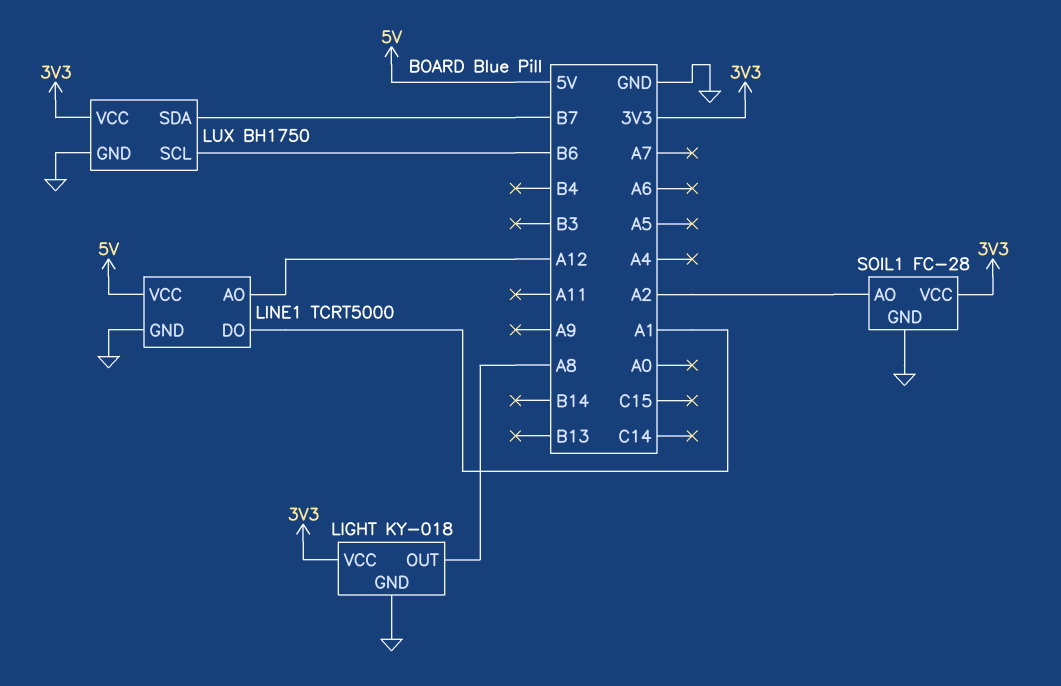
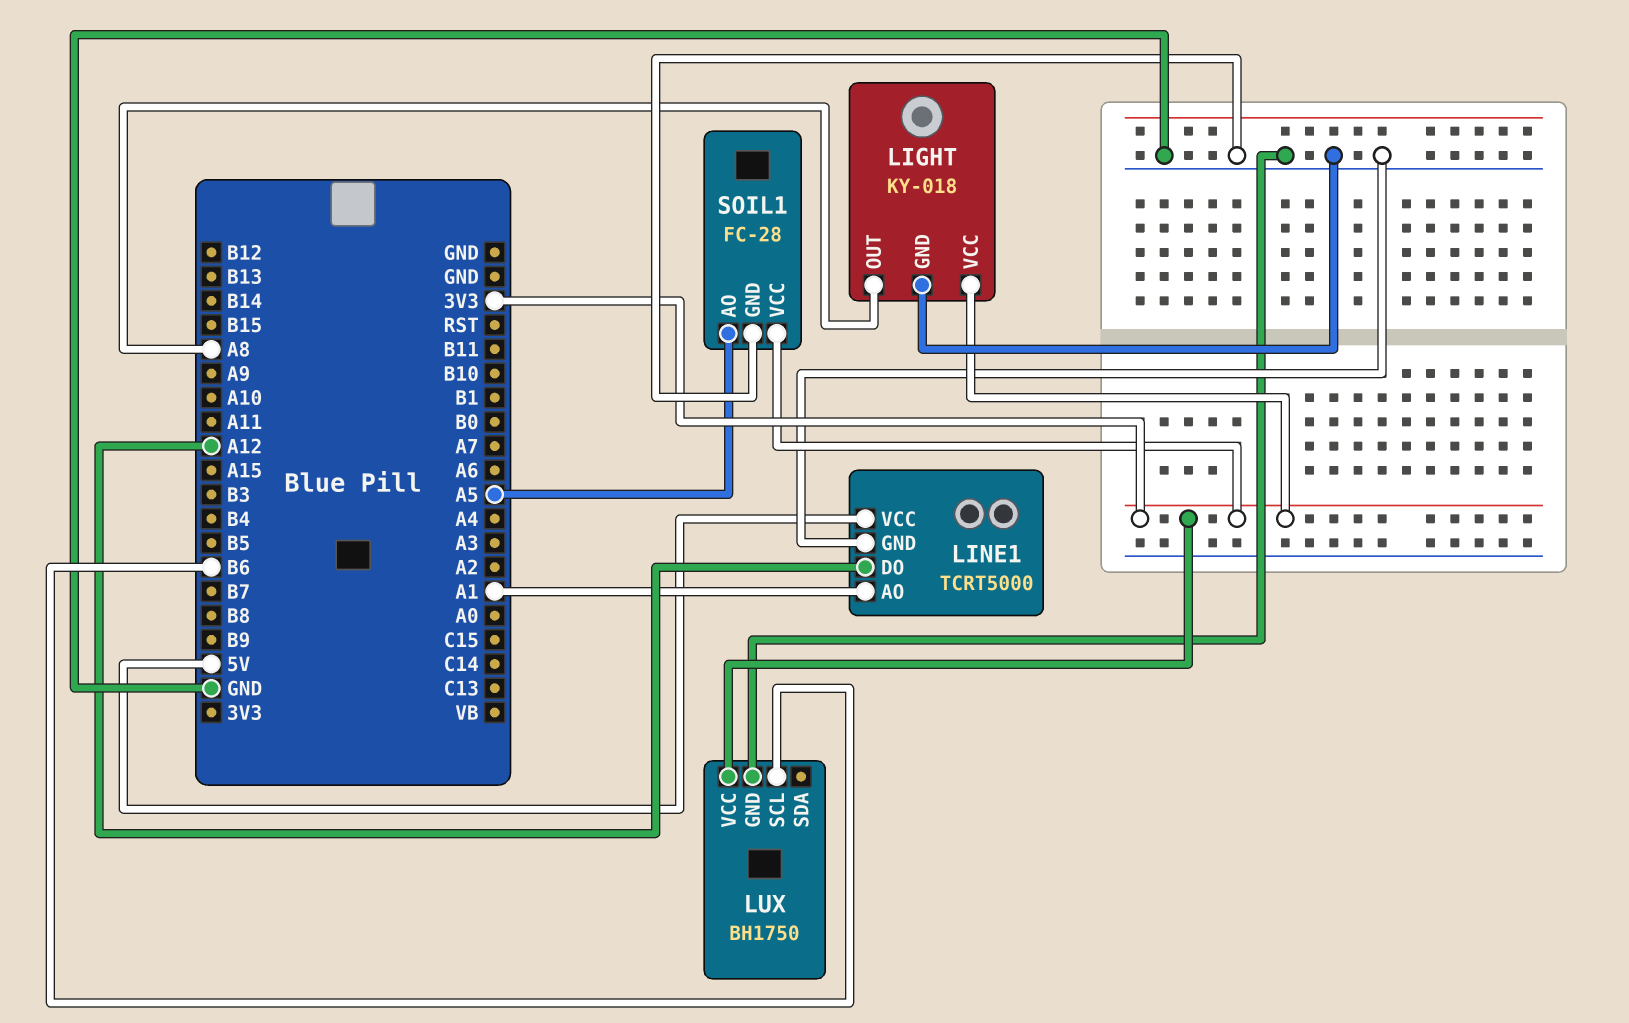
LINE1 pin AO: A12 -> A1
LINE1 pin DO: A1 -> A12
LUX pin SDA: B7 -> none
SOIL1 pin AO: A2 -> A5

